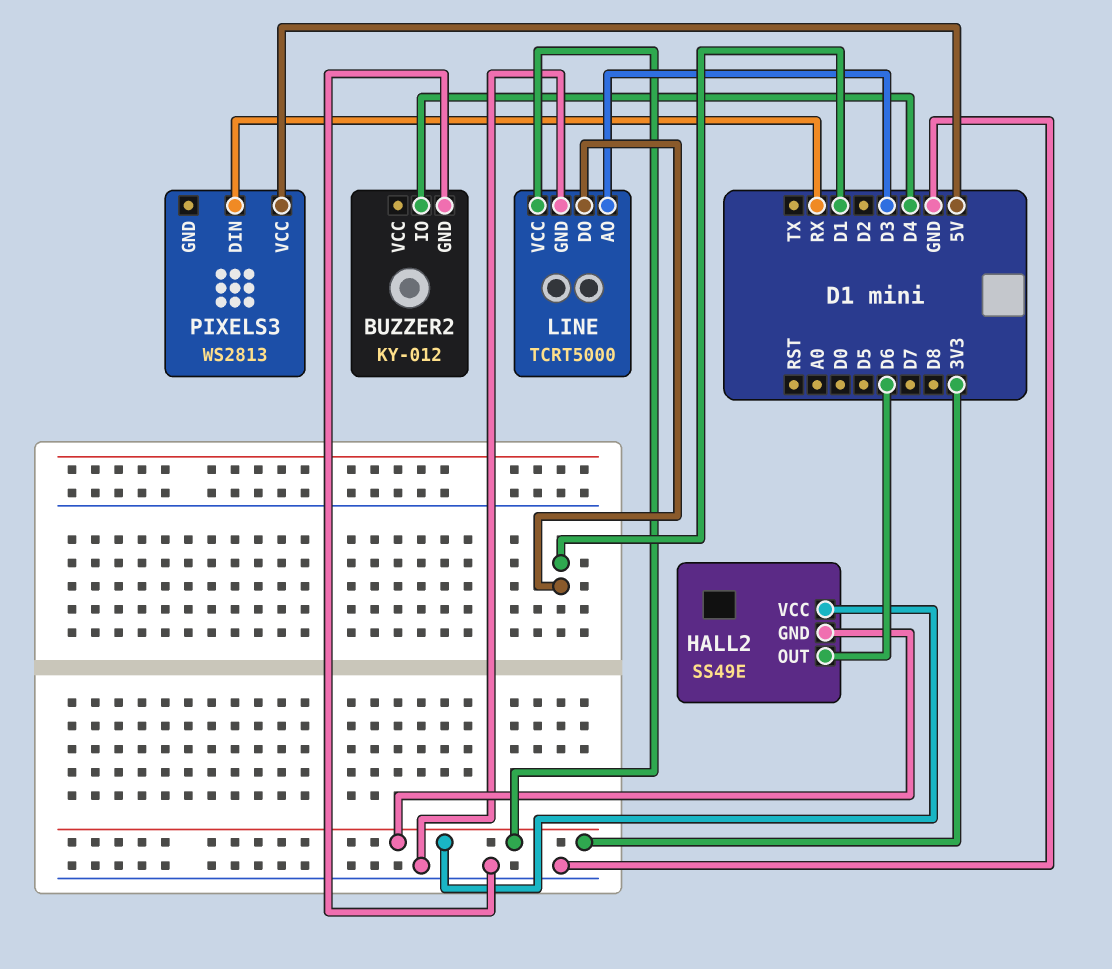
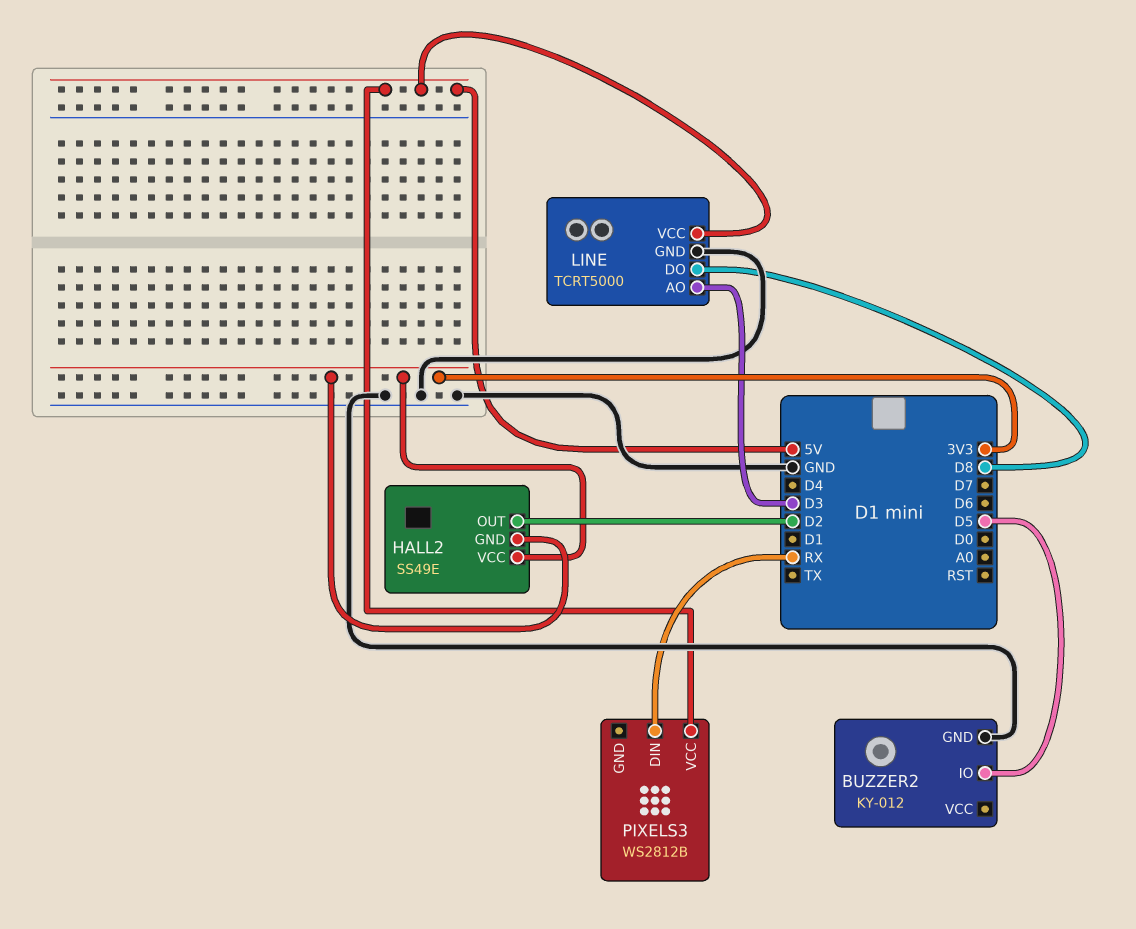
BUZZER2 pin IO: D4 -> D5
HALL2 pin OUT: D6 -> D2
LINE pin DO: D1 -> D8
LINE pin VCC: 3V3 -> 5V
PIXELS3: WS2813 -> WS2812B

